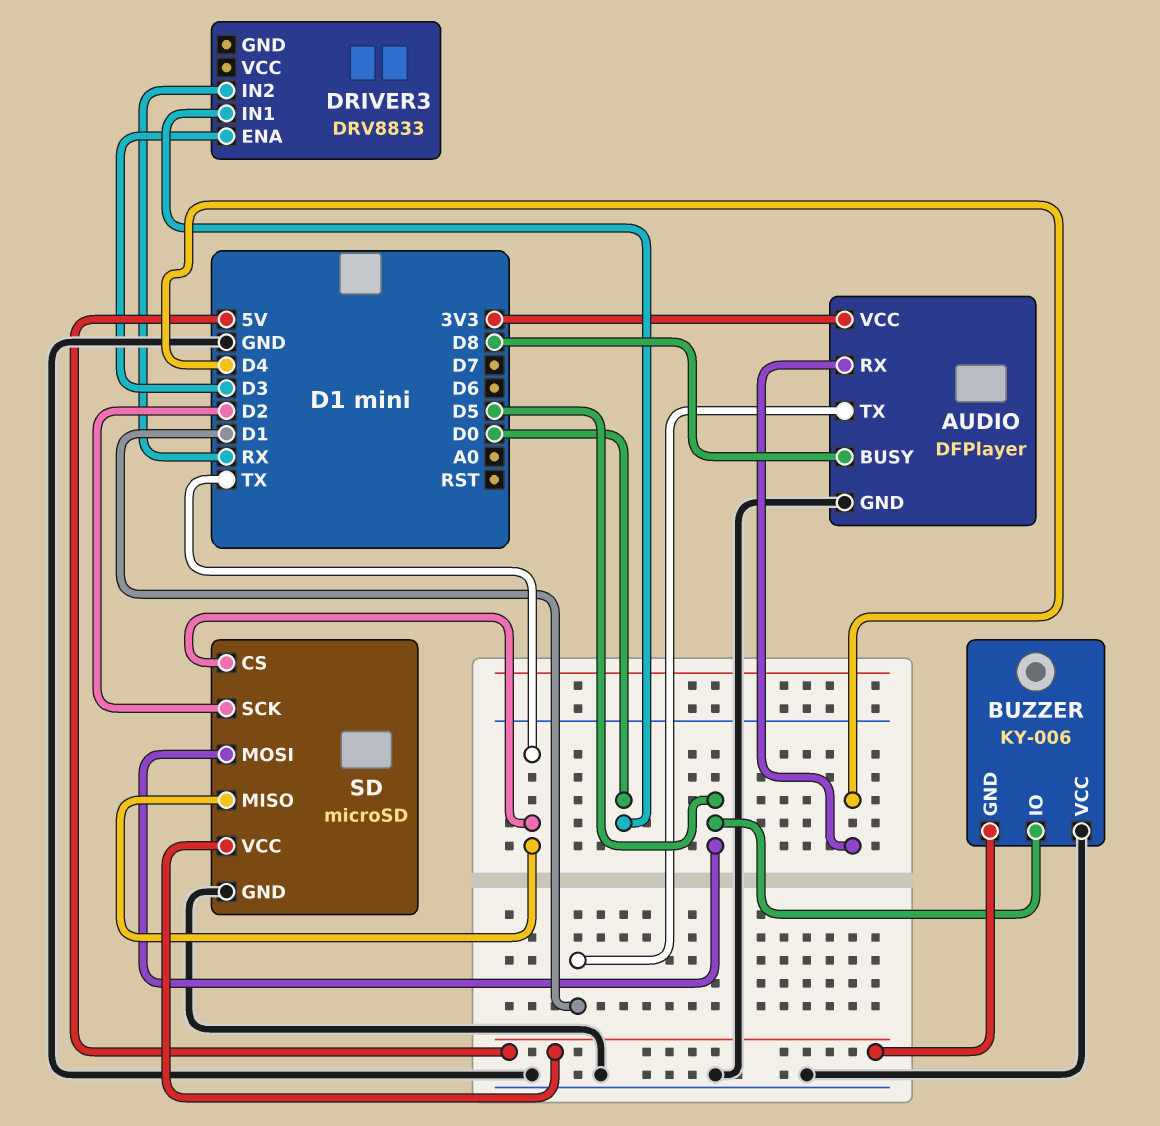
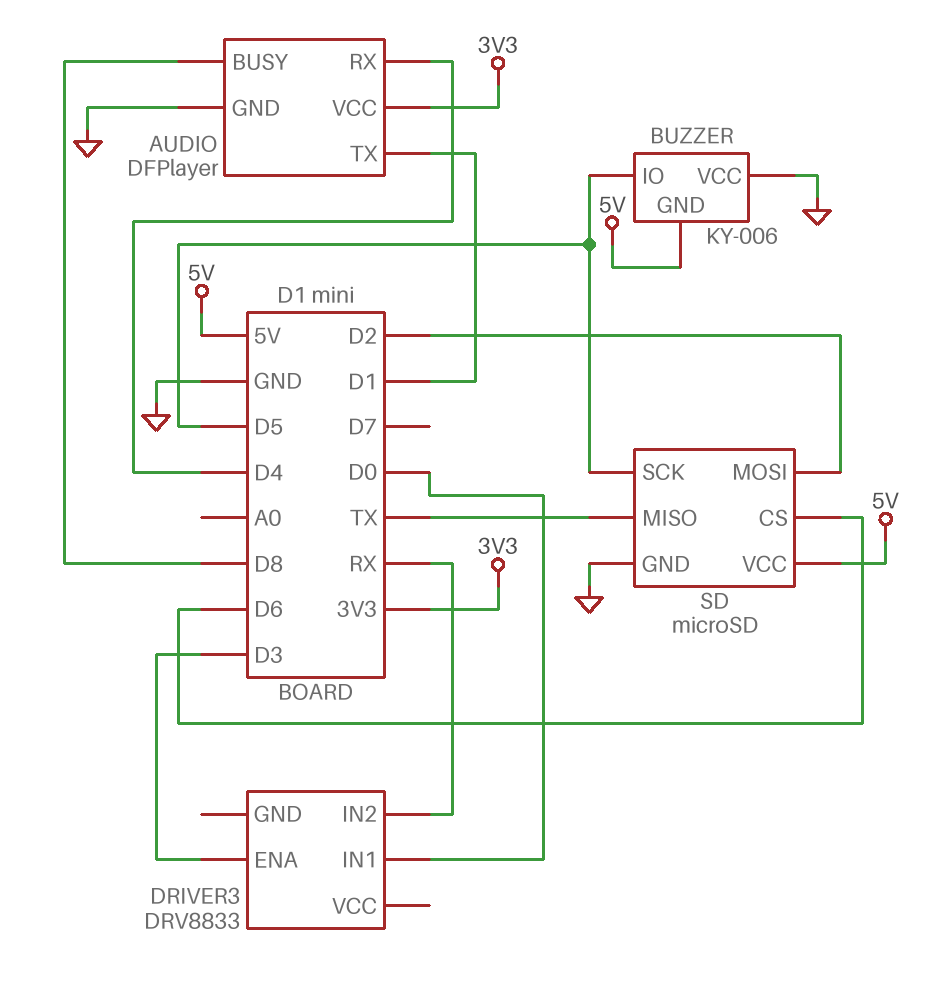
SD pin CS: TX -> D6
SD pin MOSI: D5 -> D2
SD pin SCK: D2 -> D5

